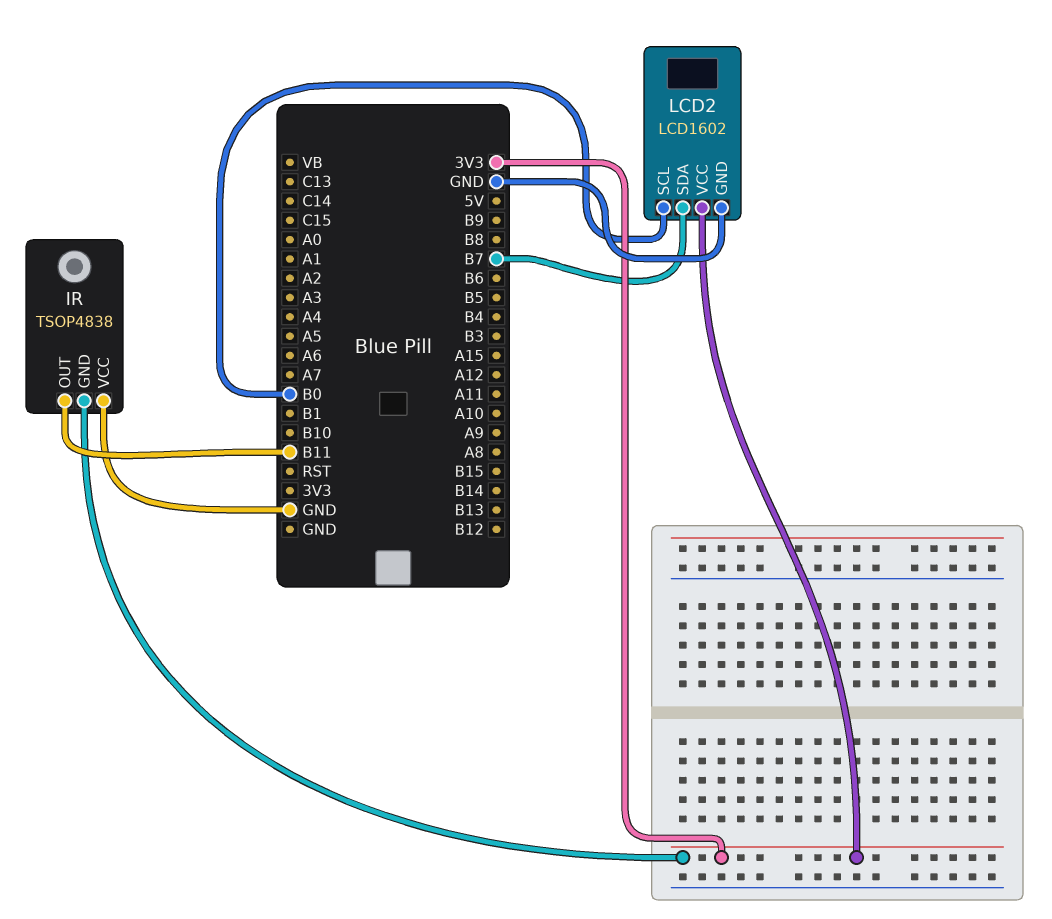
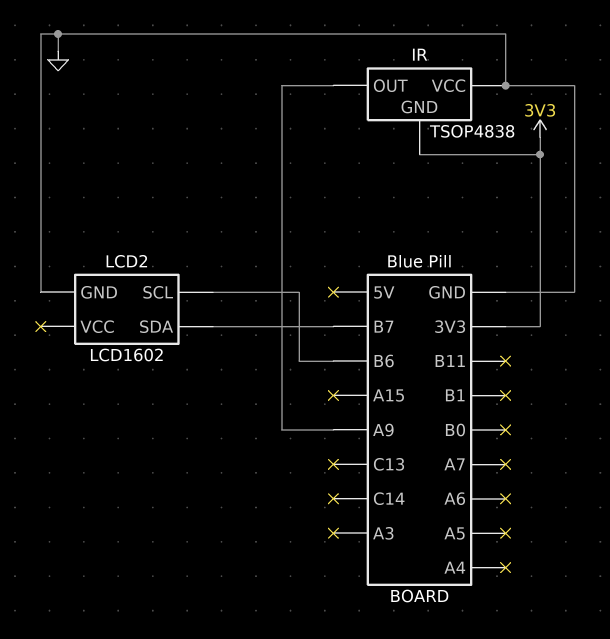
IR pin OUT: B11 -> A9
LCD2 pin SCL: B0 -> B6
LCD2 pin VCC: 3V3 -> none

